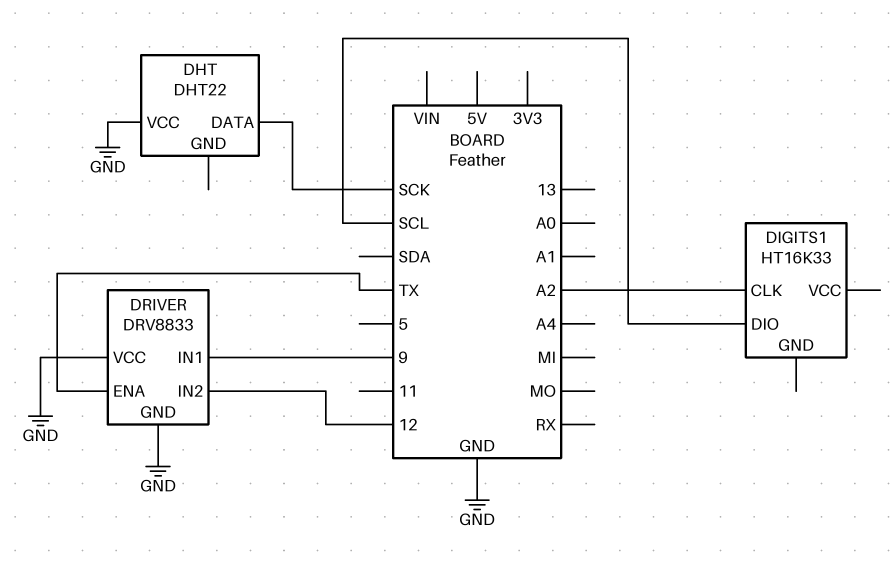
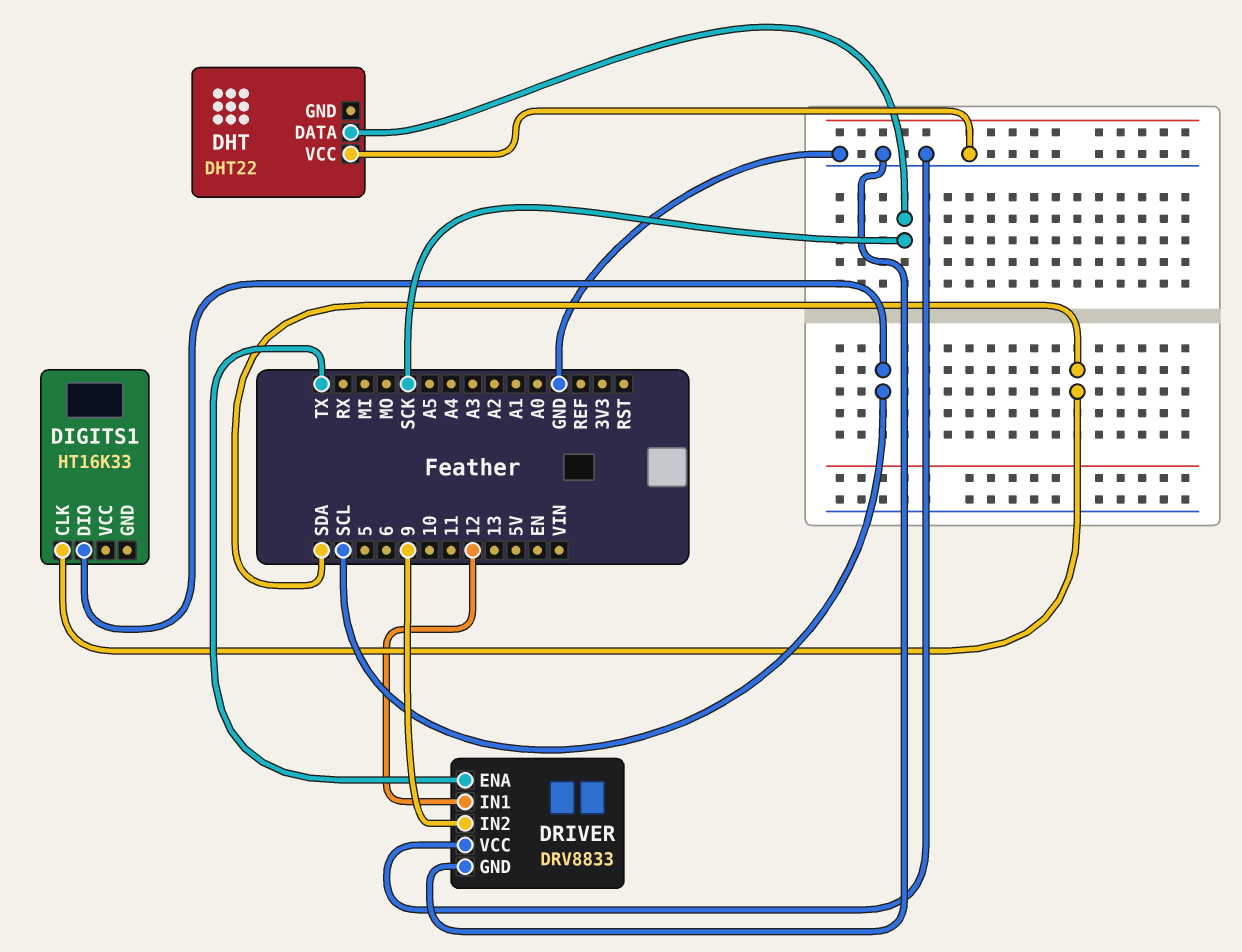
DIGITS1 pin CLK: A2 -> SDA
DRIVER pin IN1: 9 -> 12
DRIVER pin IN2: 12 -> 9

